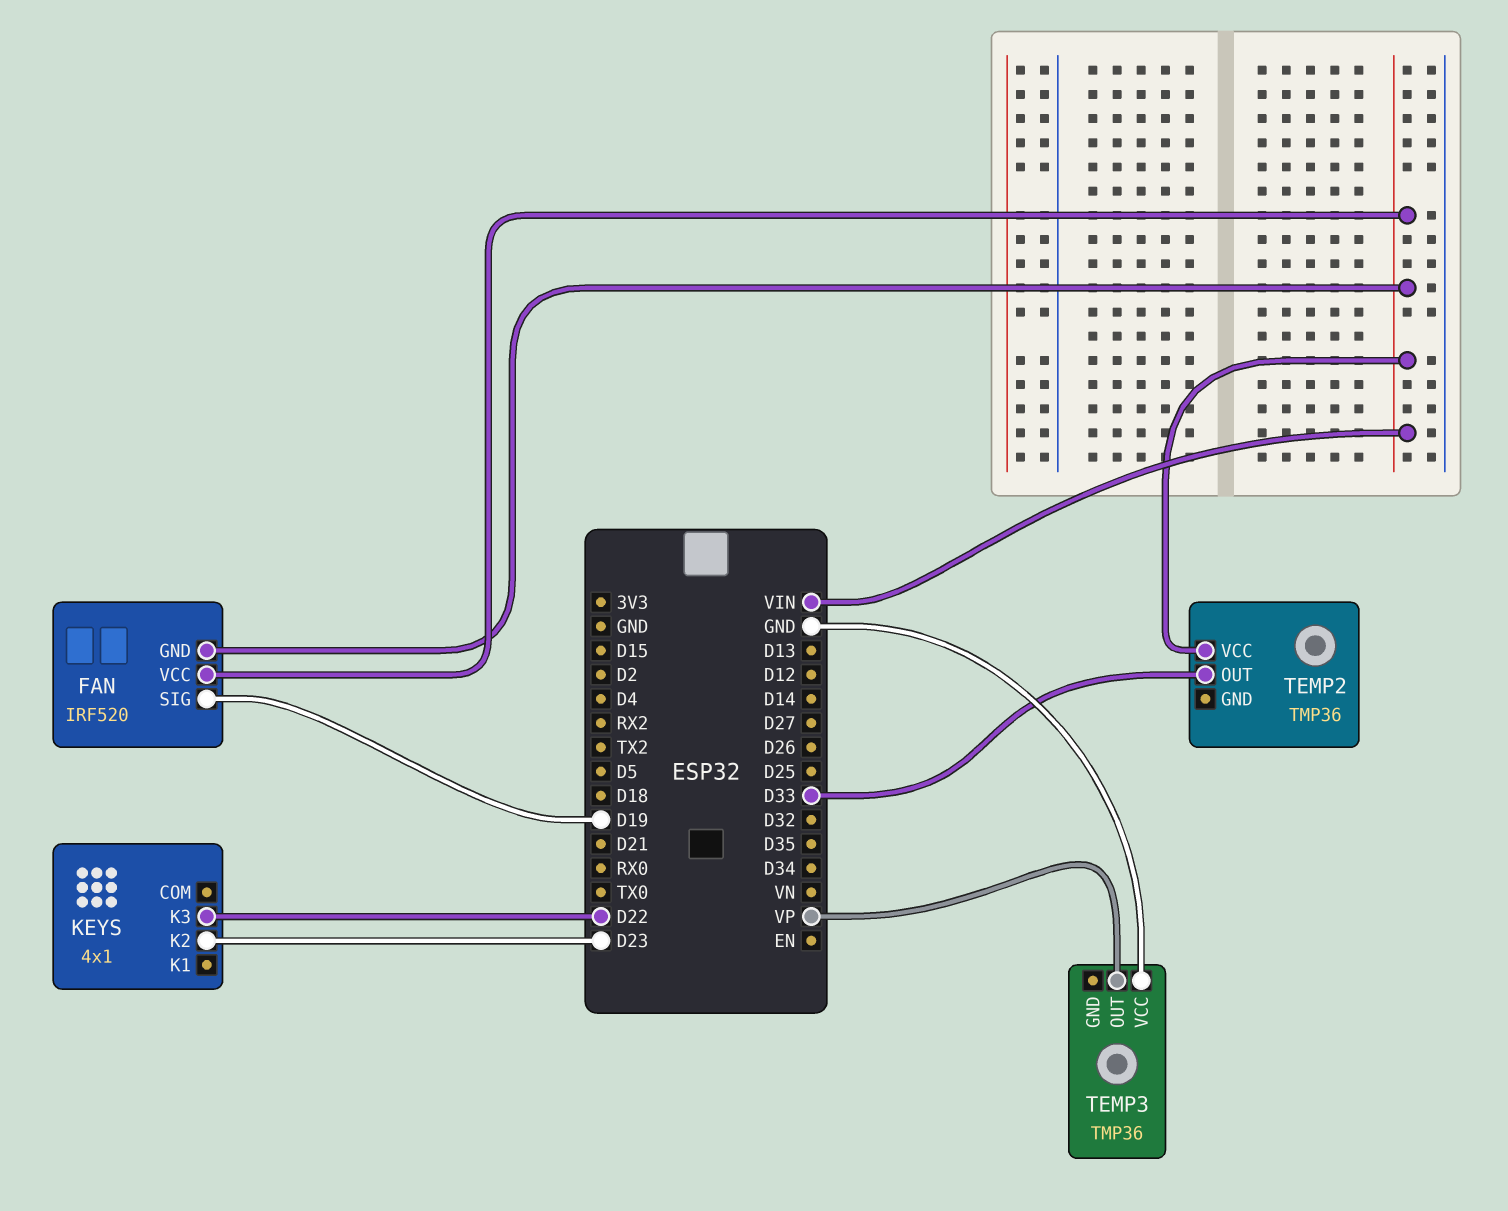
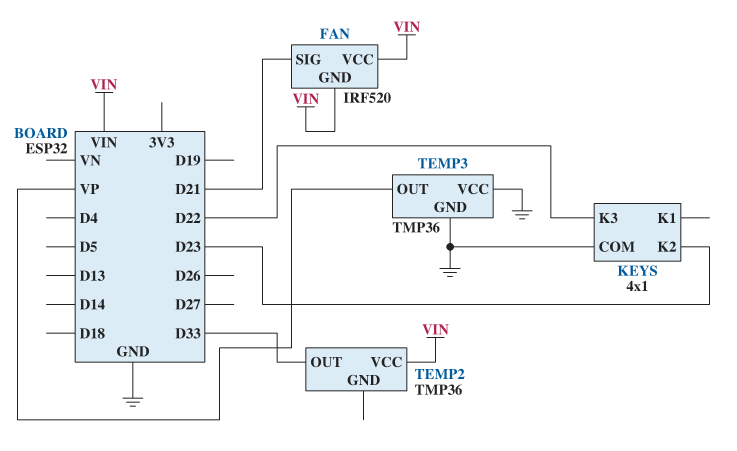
FAN pin SIG: D19 -> D21
KEYS pin COM: none -> GND
TEMP3 pin GND: none -> GND

